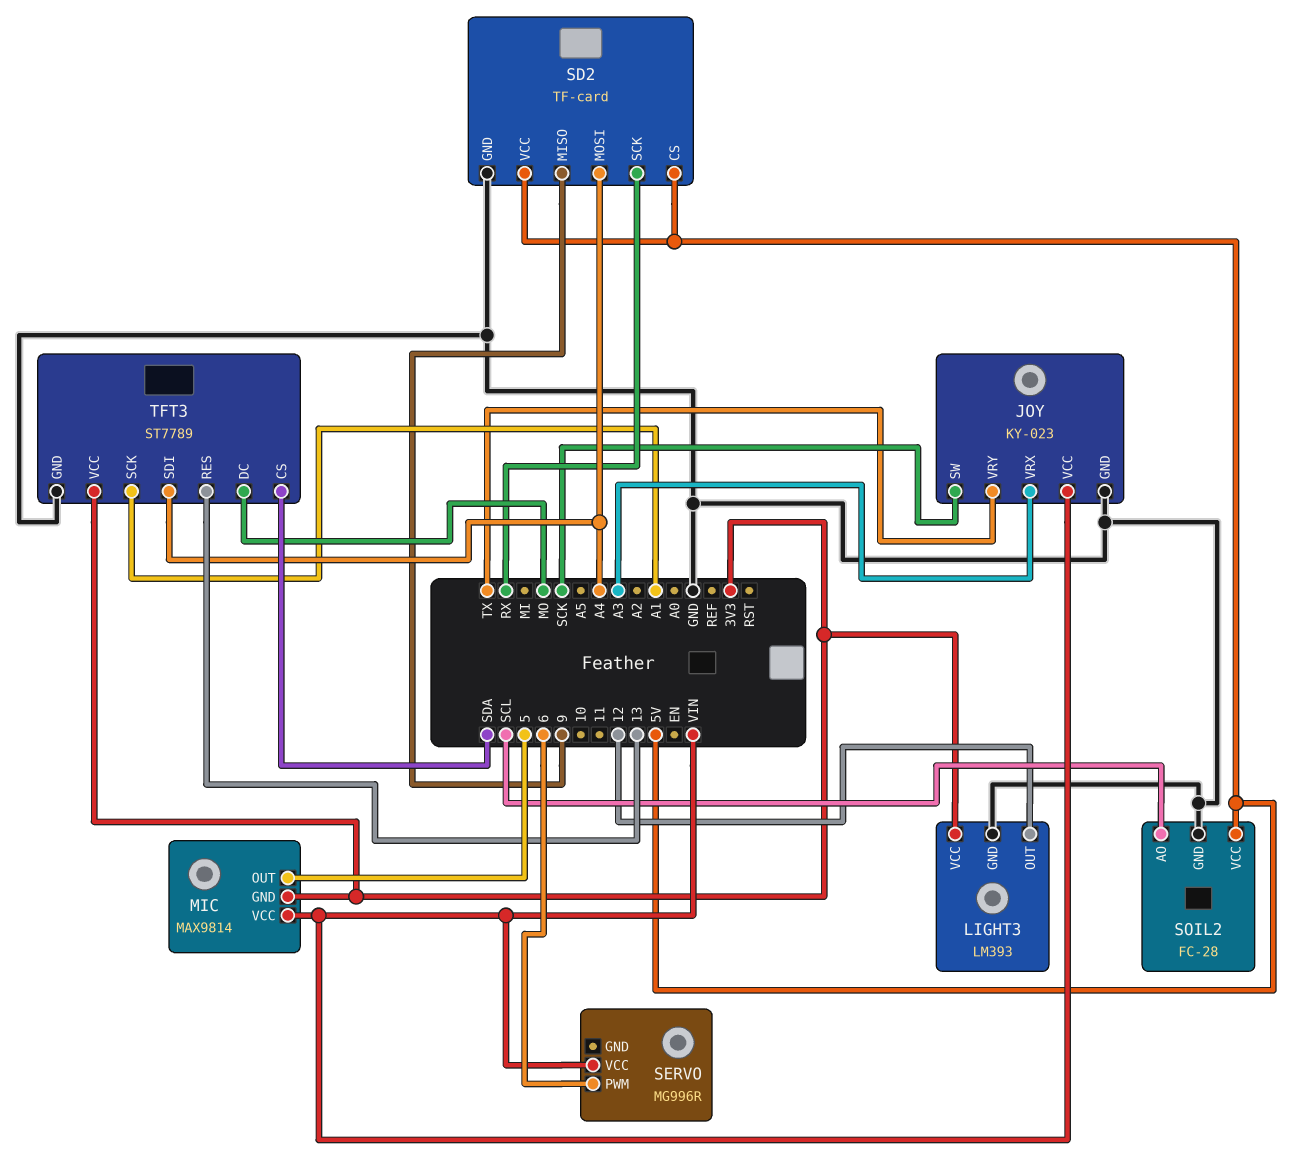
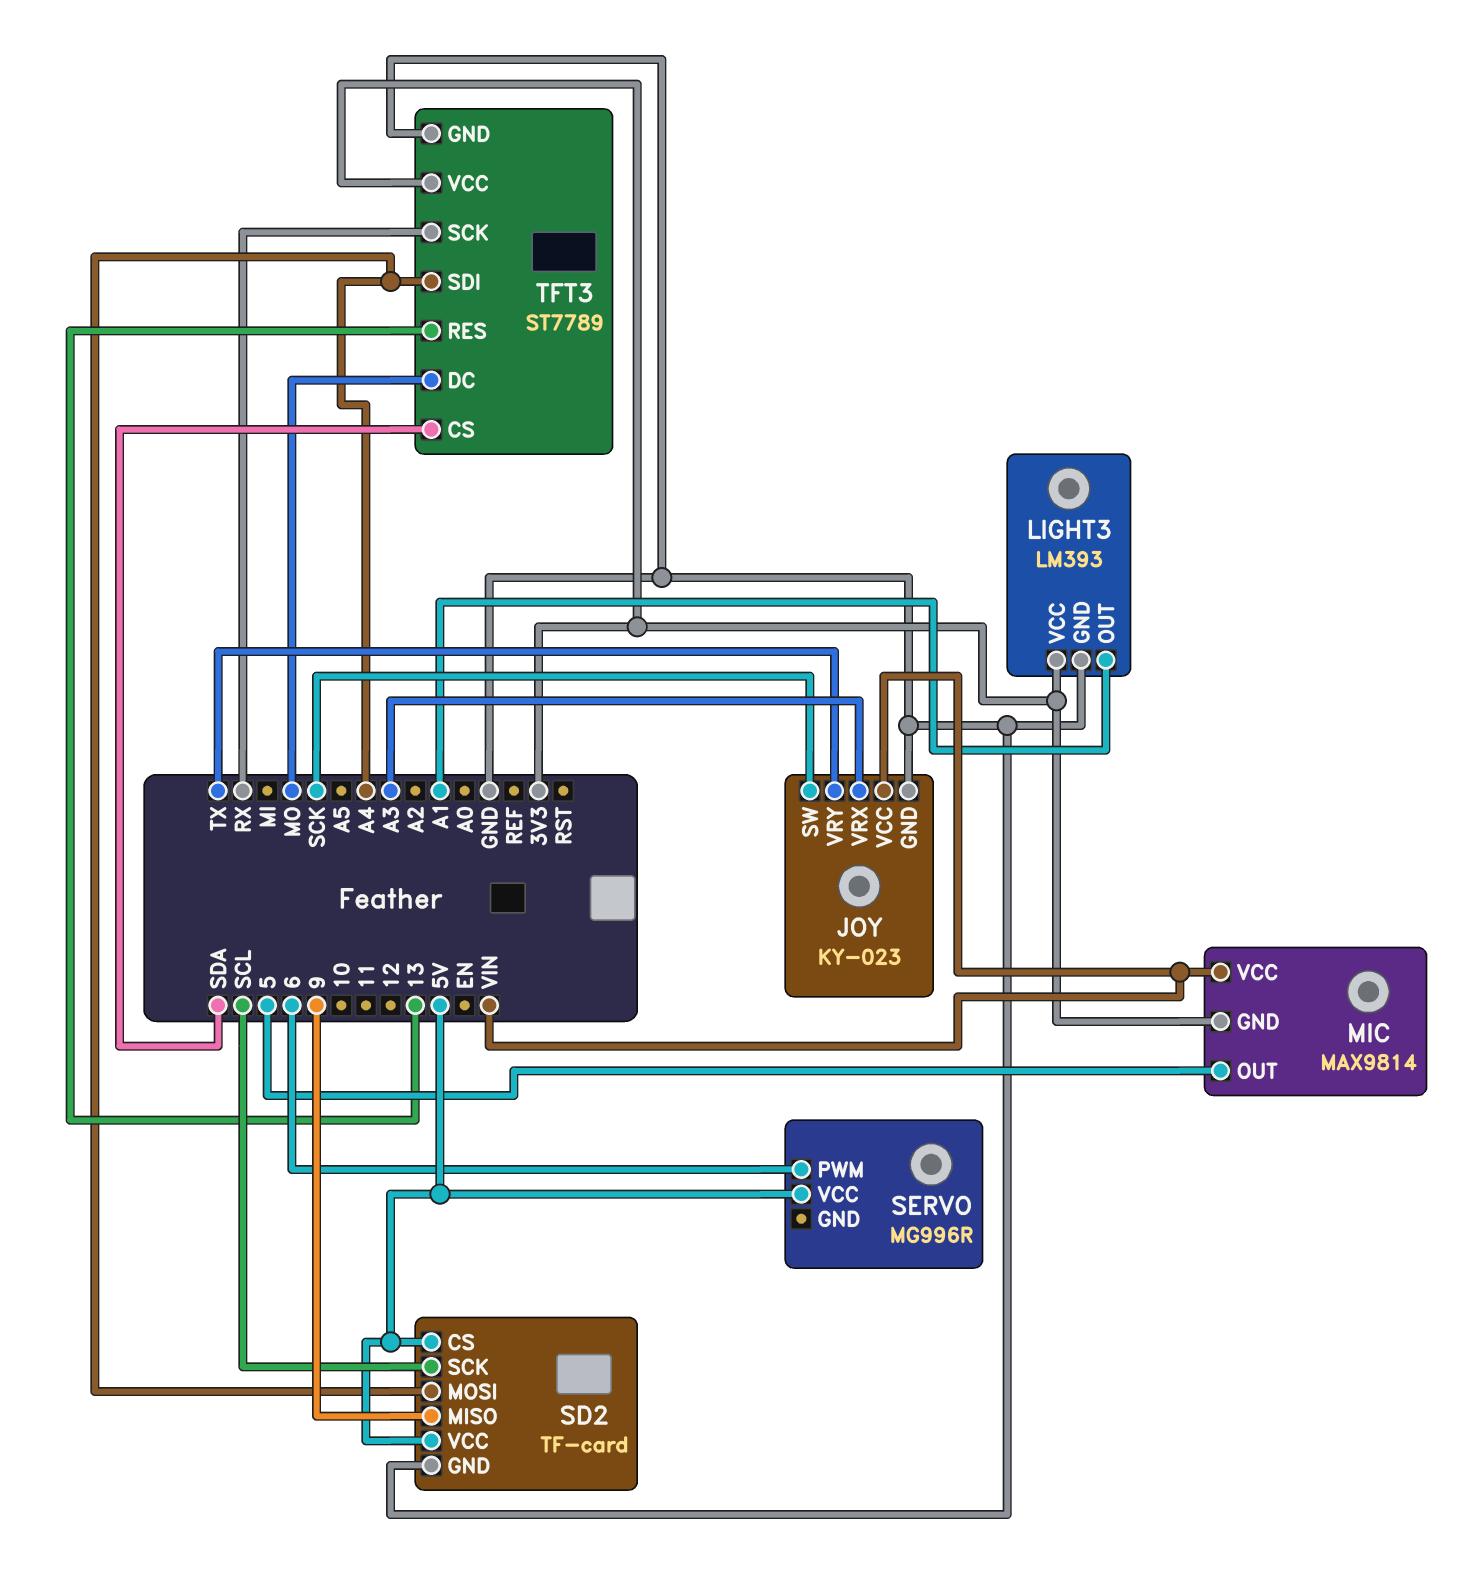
LIGHT3 pin OUT: 12 -> A1
SD2 pin SCK: RX -> SCL
SERVO pin VCC: VIN -> 5V
SOIL2: FC-28 -> none
SOIL2 pin AO: SCL -> none
SOIL2 pin GND: GND -> none
SOIL2 pin VCC: 5V -> none
TFT3 pin SCK: A1 -> RX

